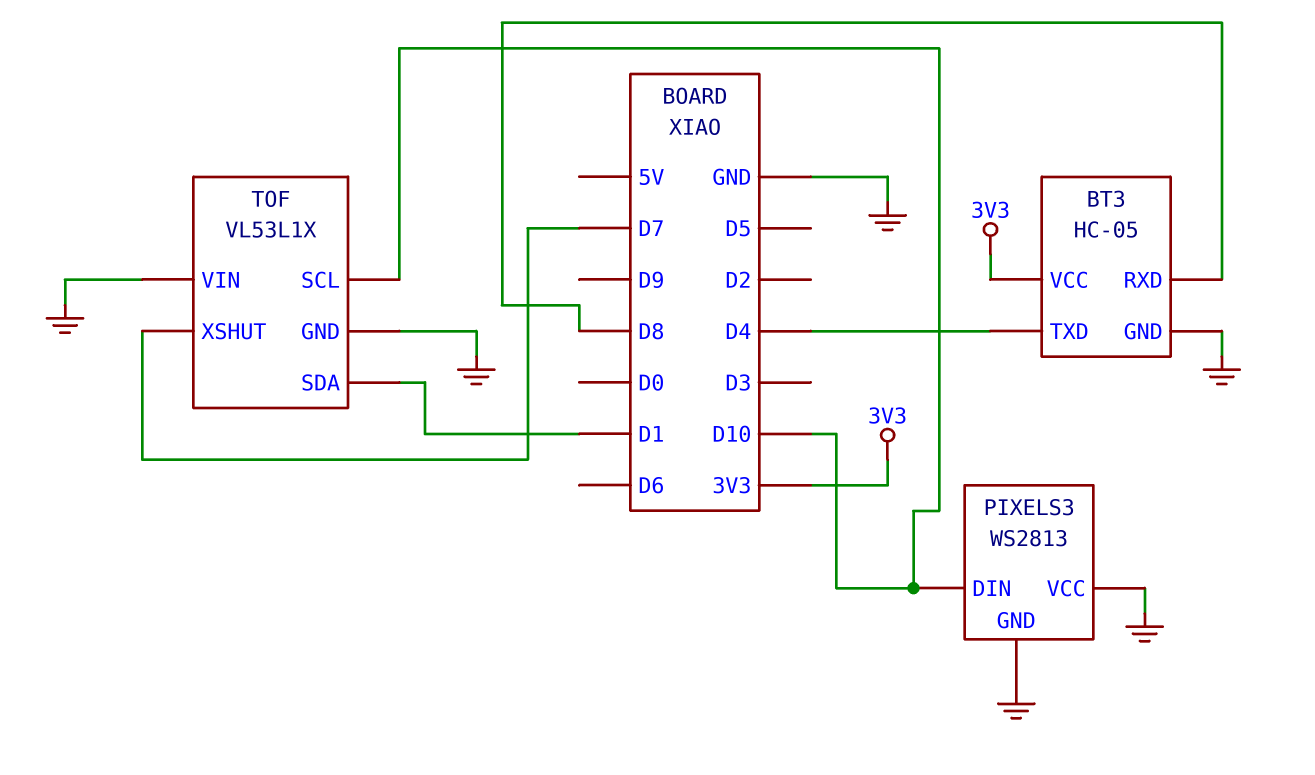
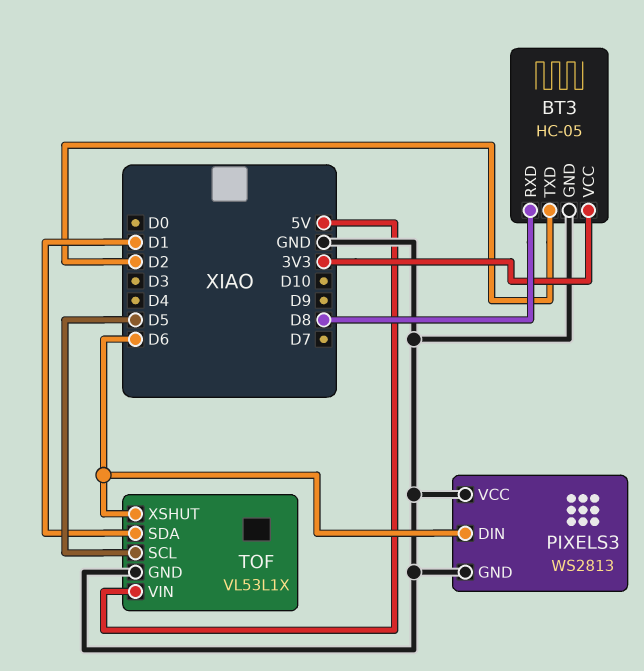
BT3 pin TXD: D4 -> D2
PIXELS3 pin DIN: D10 -> D6
TOF pin SCL: D10 -> D5
TOF pin VIN: GND -> 5V
TOF pin XSHUT: D7 -> D6

